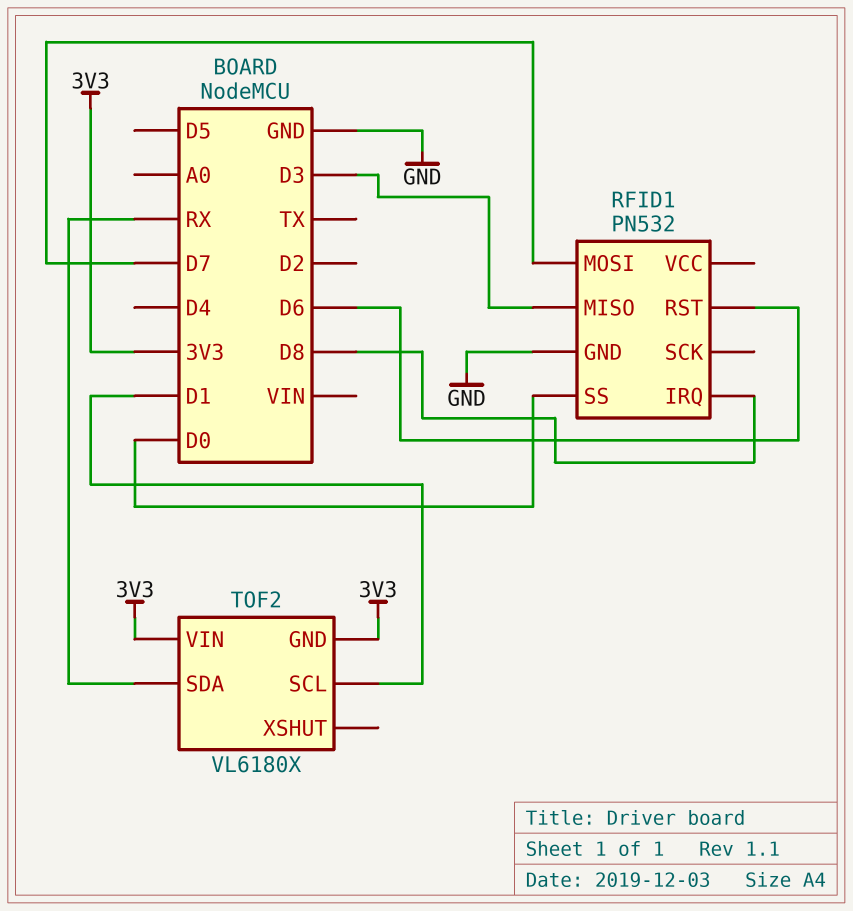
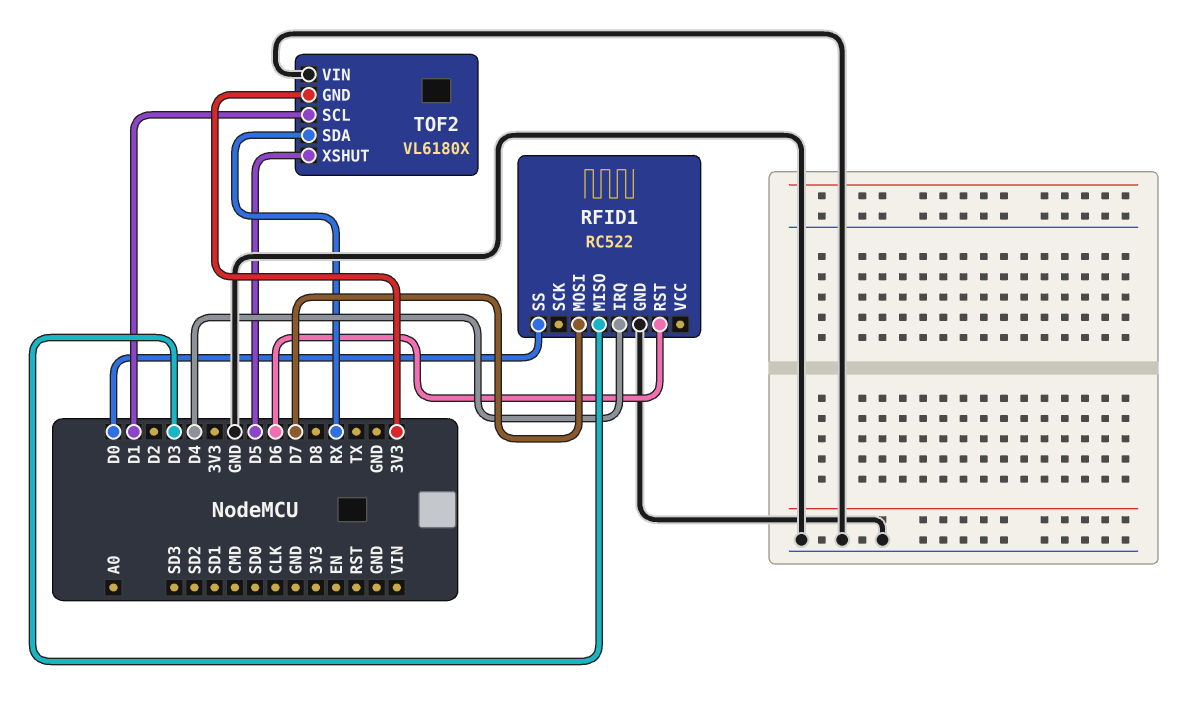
RFID1: PN532 -> RC522
RFID1 pin IRQ: D8 -> D4
TOF2 pin VIN: 3V3 -> GND
TOF2 pin XSHUT: none -> D5

